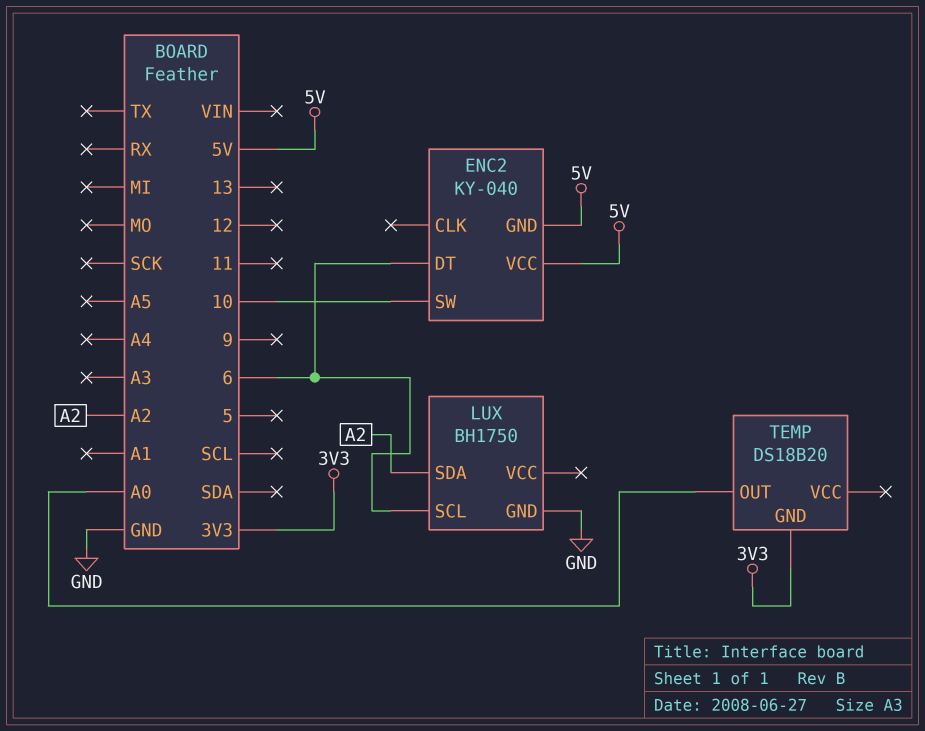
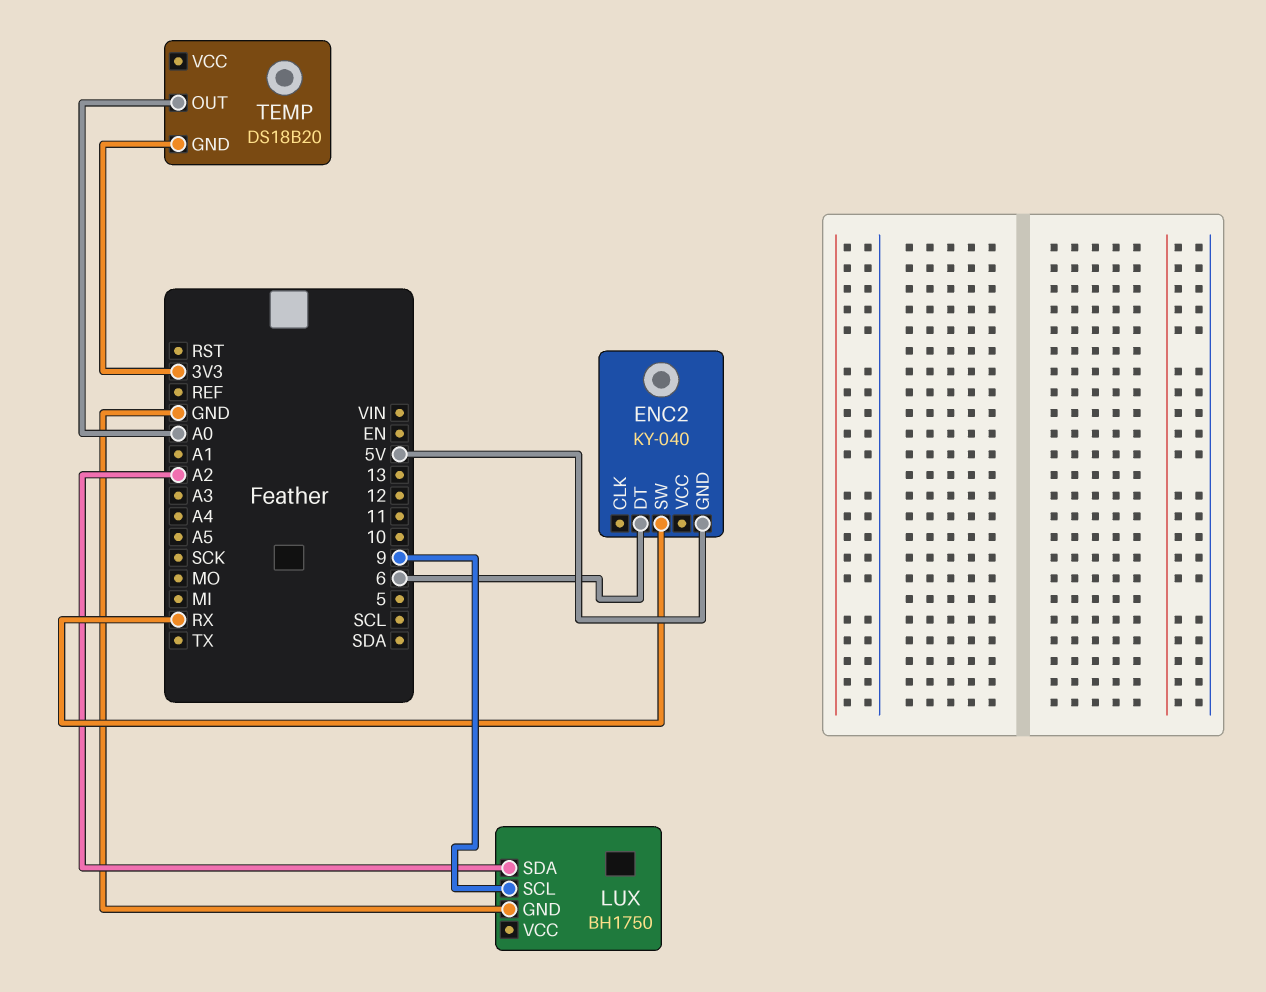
ENC2 pin SW: 10 -> RX
ENC2 pin VCC: 5V -> none
LUX pin SCL: 6 -> 9

